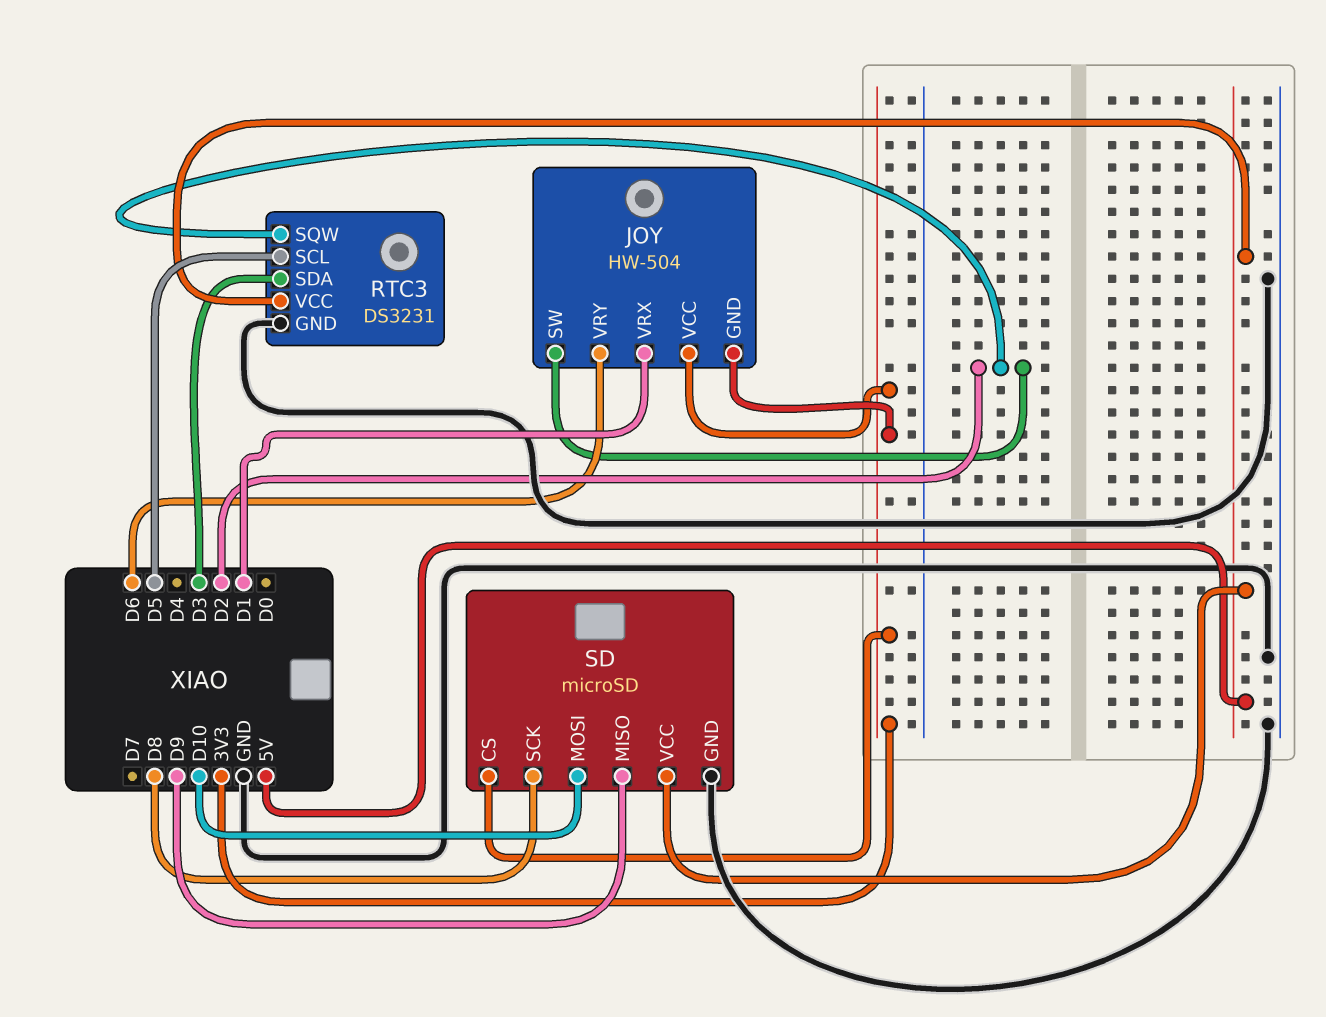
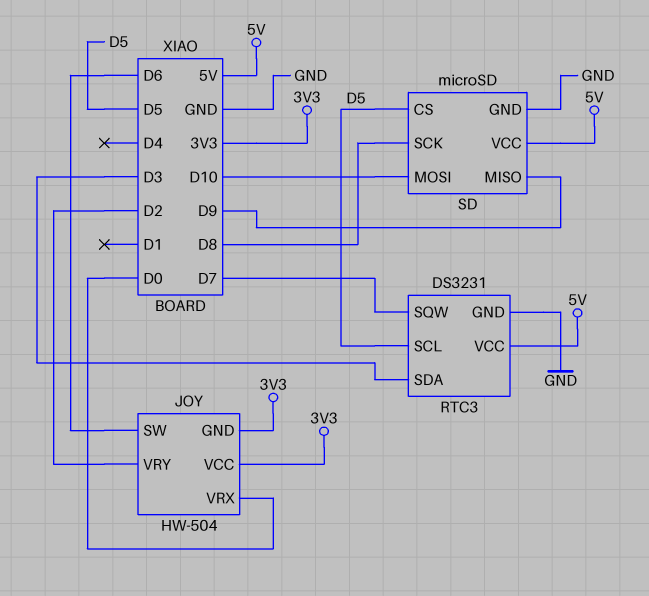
JOY pin SW: D2 -> D6
JOY pin VRX: D1 -> D0
JOY pin VRY: D6 -> D2
RTC3 pin SQW: D2 -> D7
SD pin CS: 3V3 -> D5

